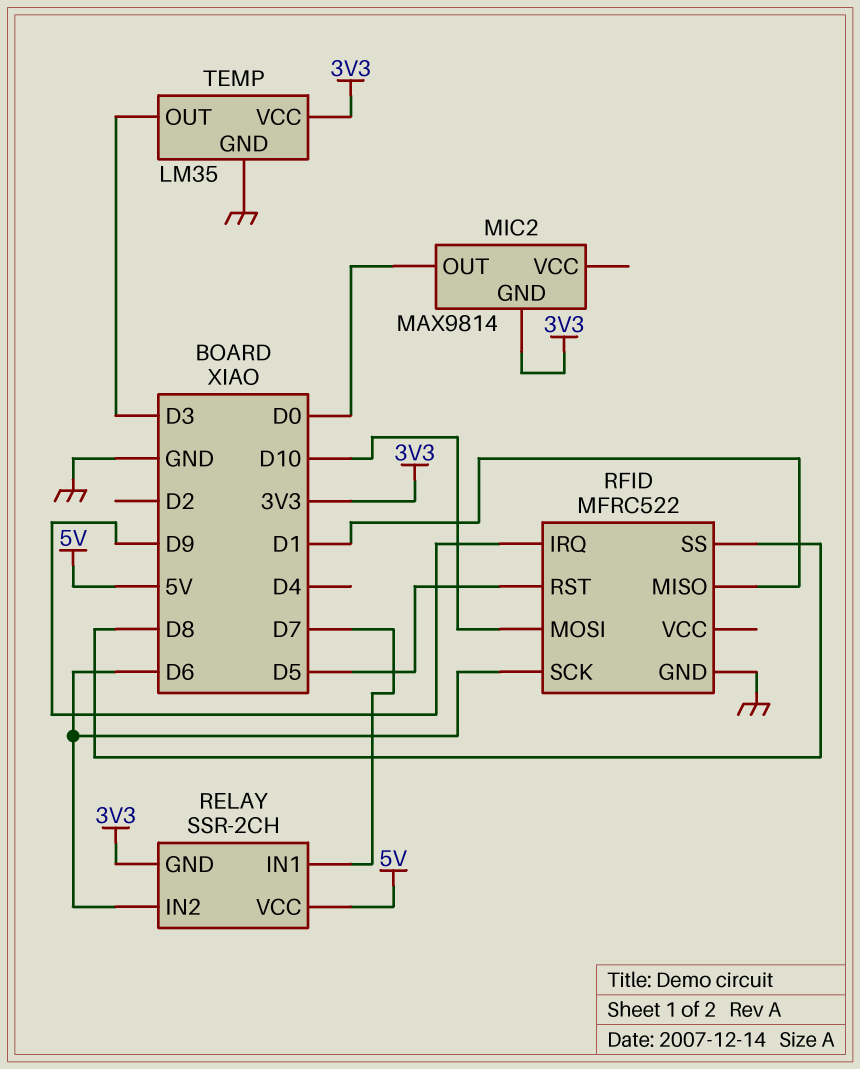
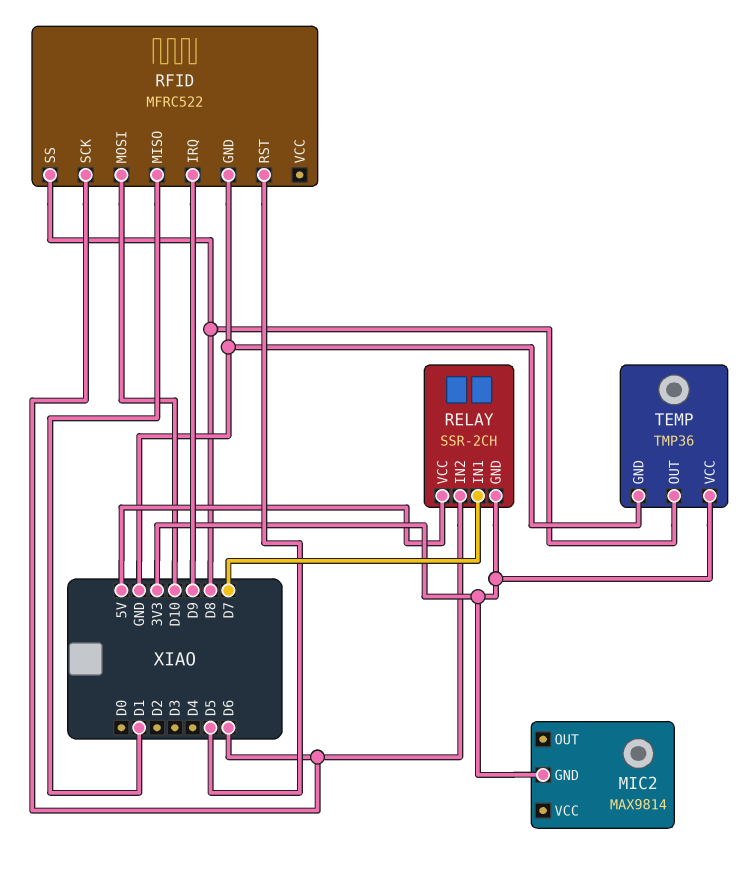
MIC2 pin OUT: D0 -> none
TEMP: LM35 -> TMP36
TEMP pin OUT: D3 -> D8

